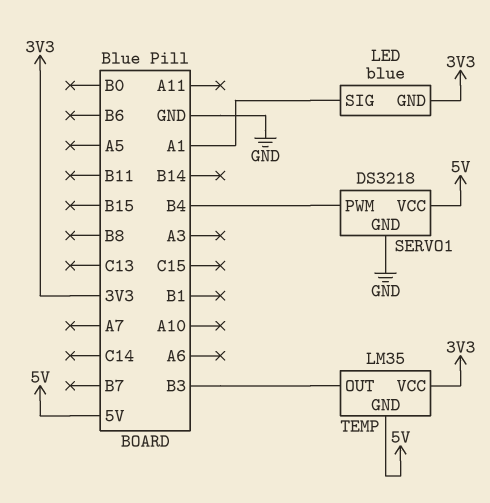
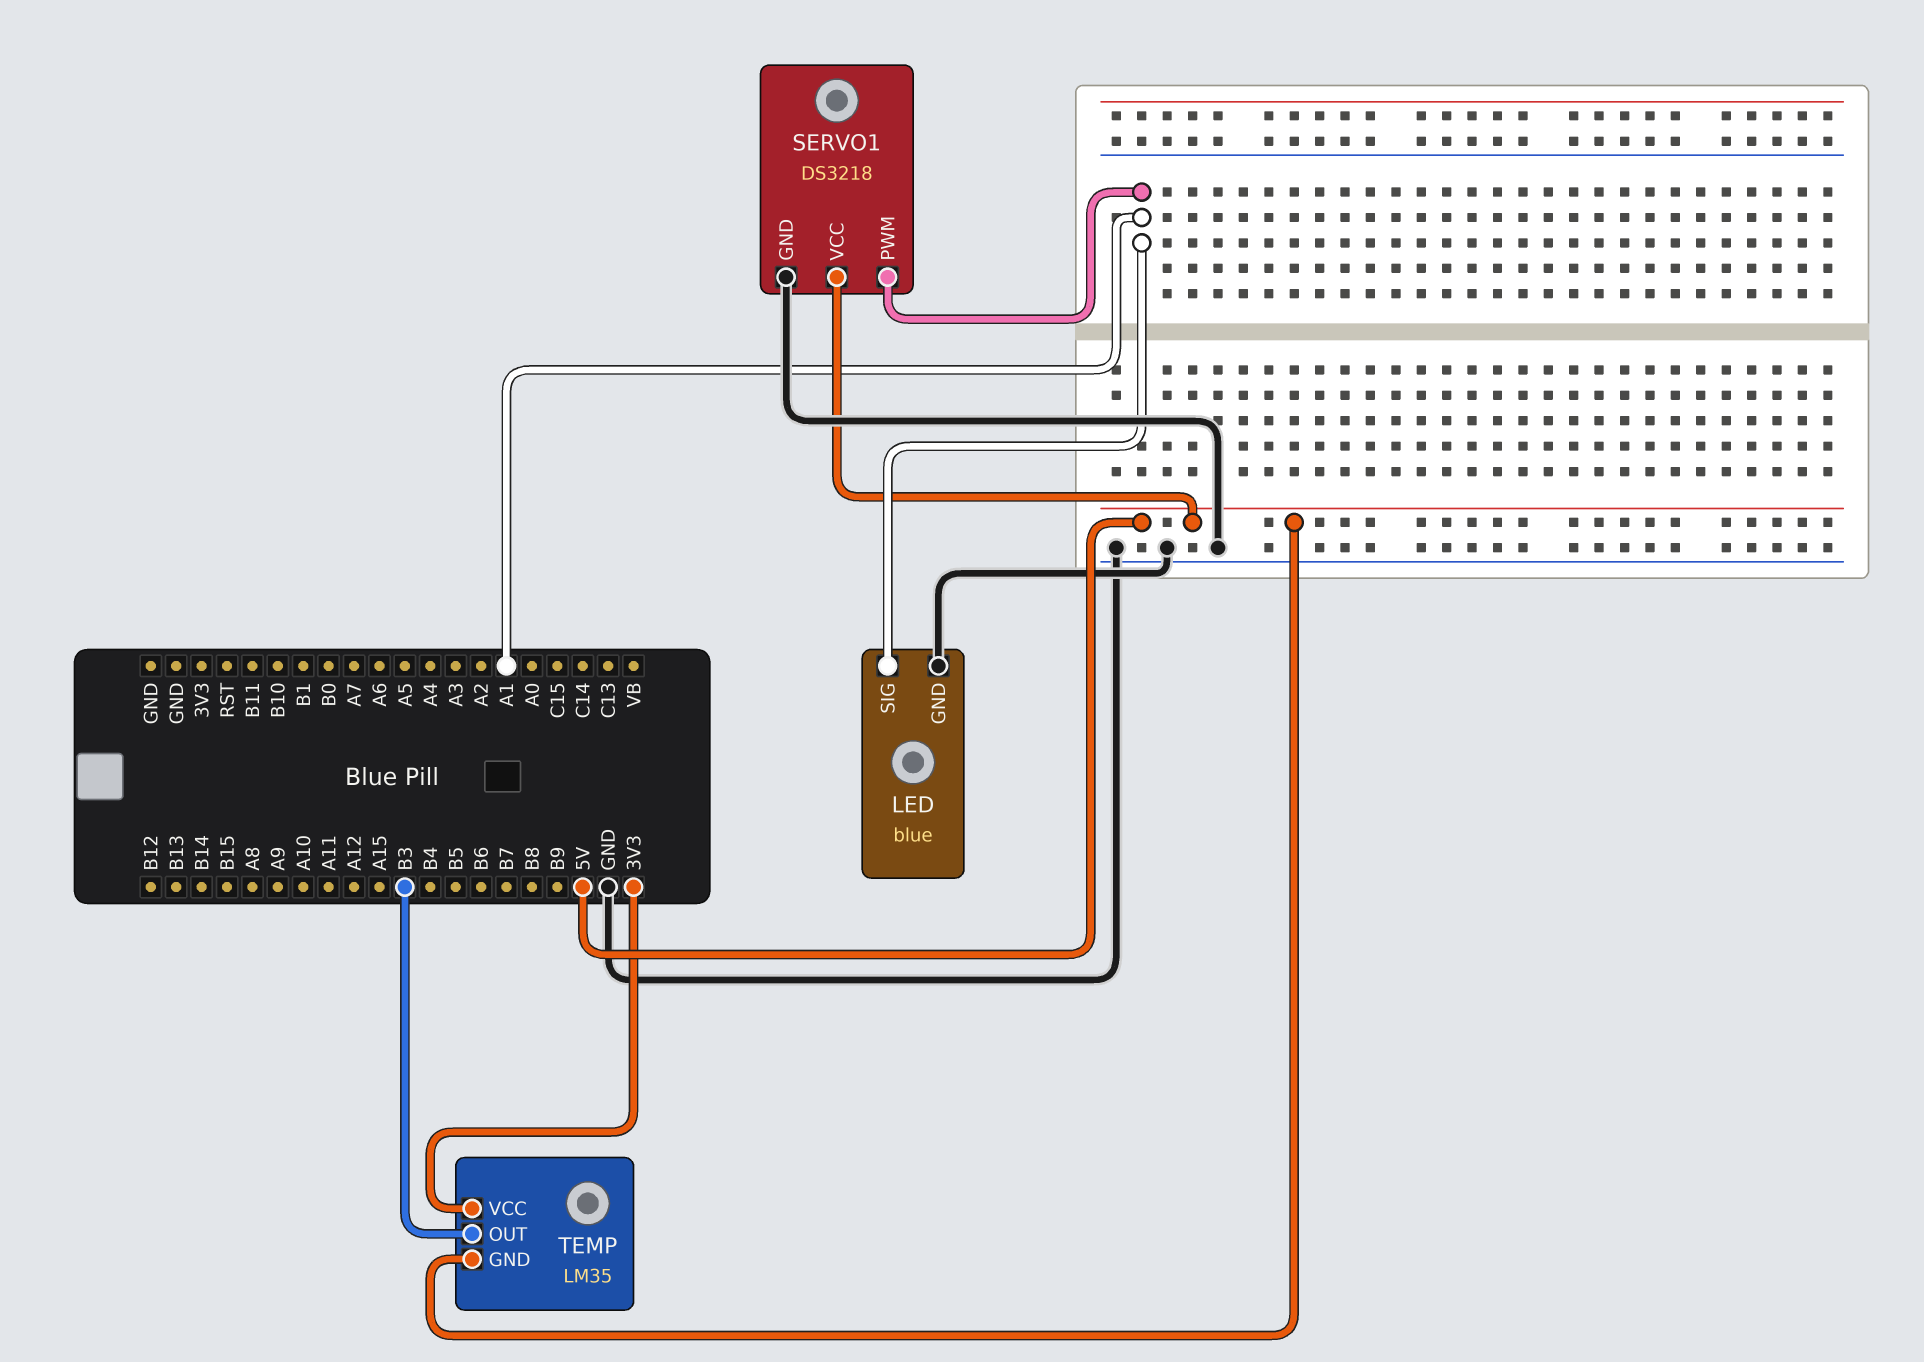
LED pin GND: 3V3 -> GND
SERVO1 pin PWM: B4 -> A1

